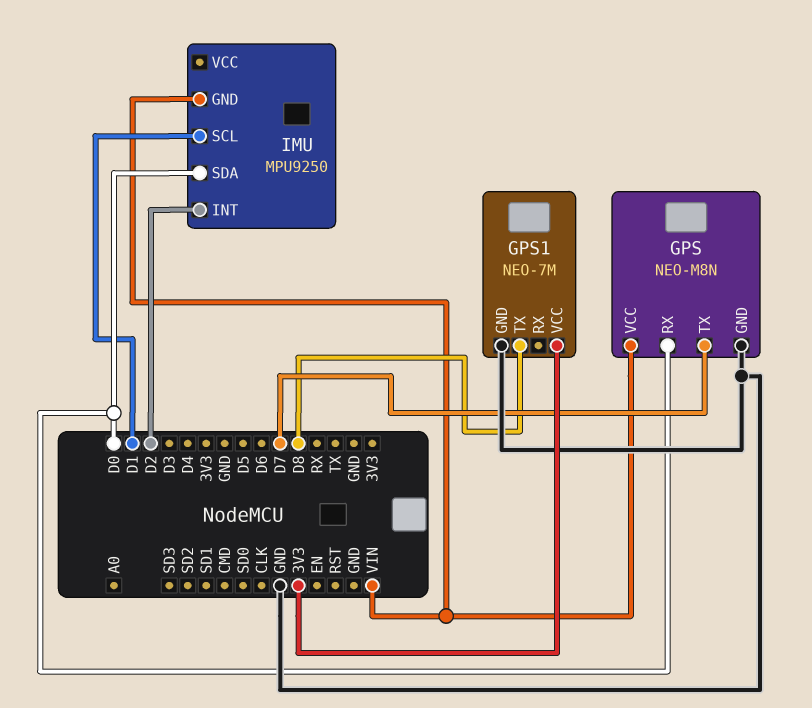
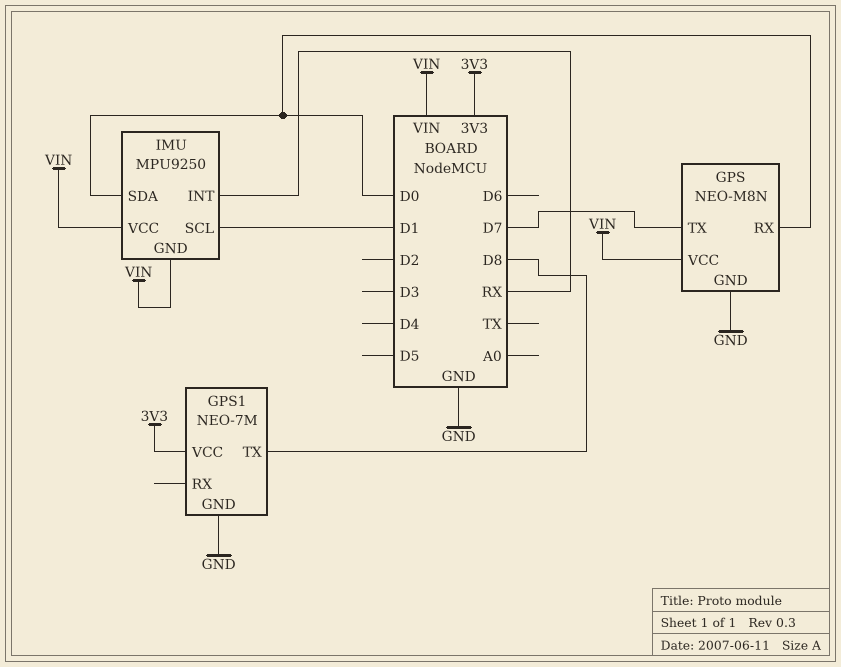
IMU pin INT: D2 -> RX
IMU pin VCC: none -> VIN

